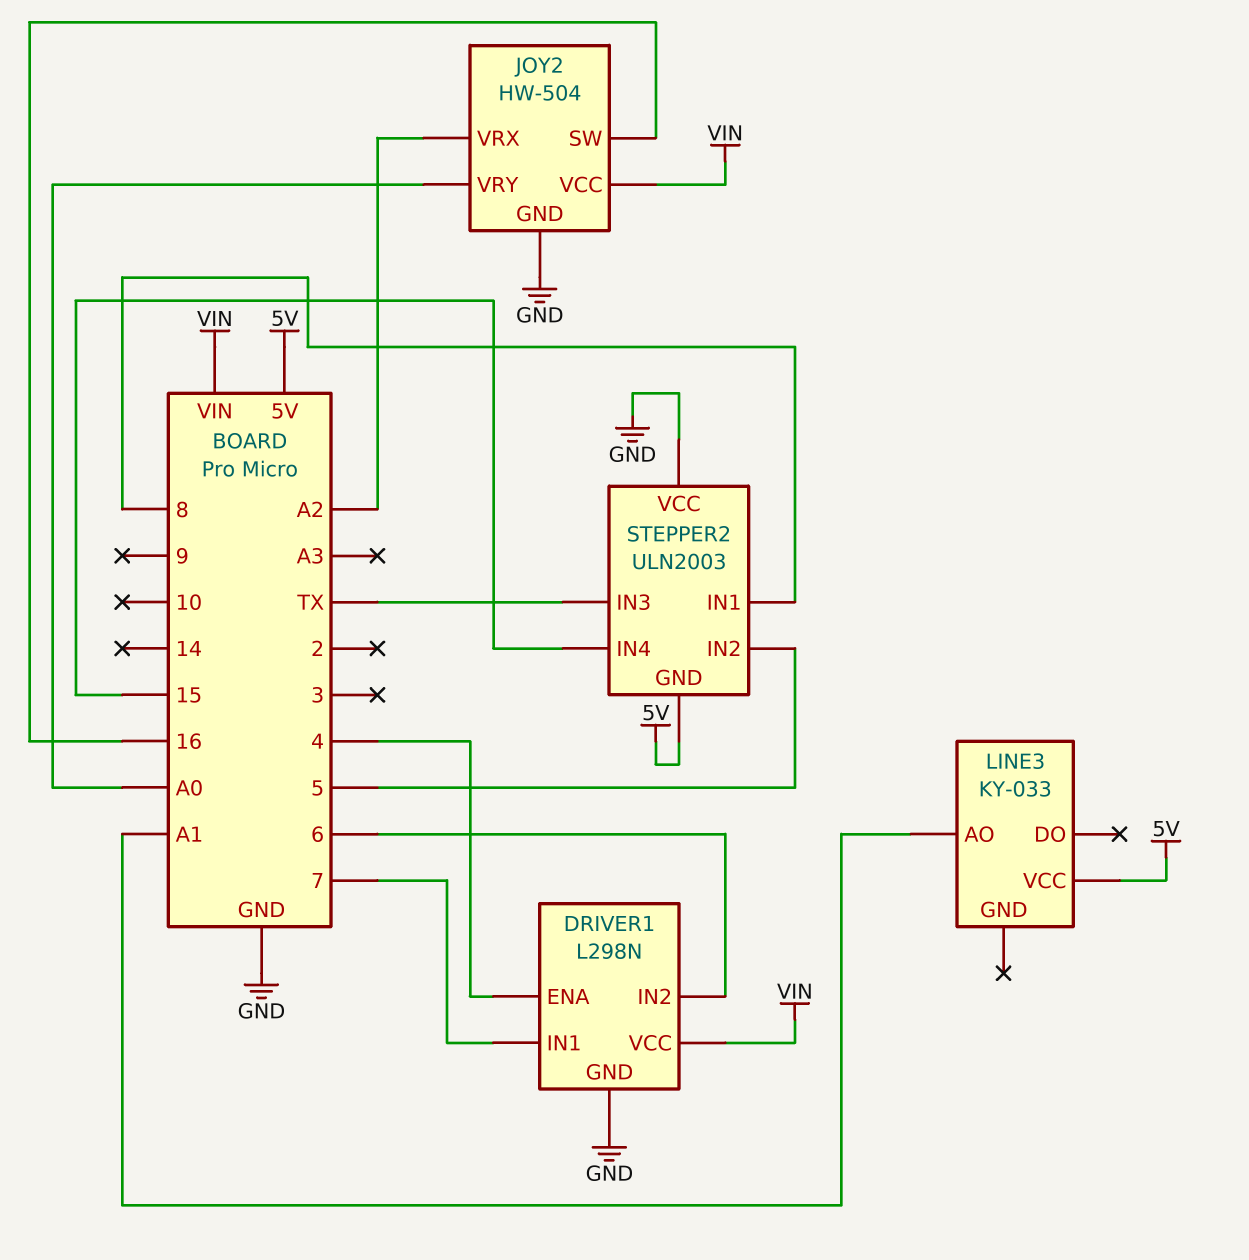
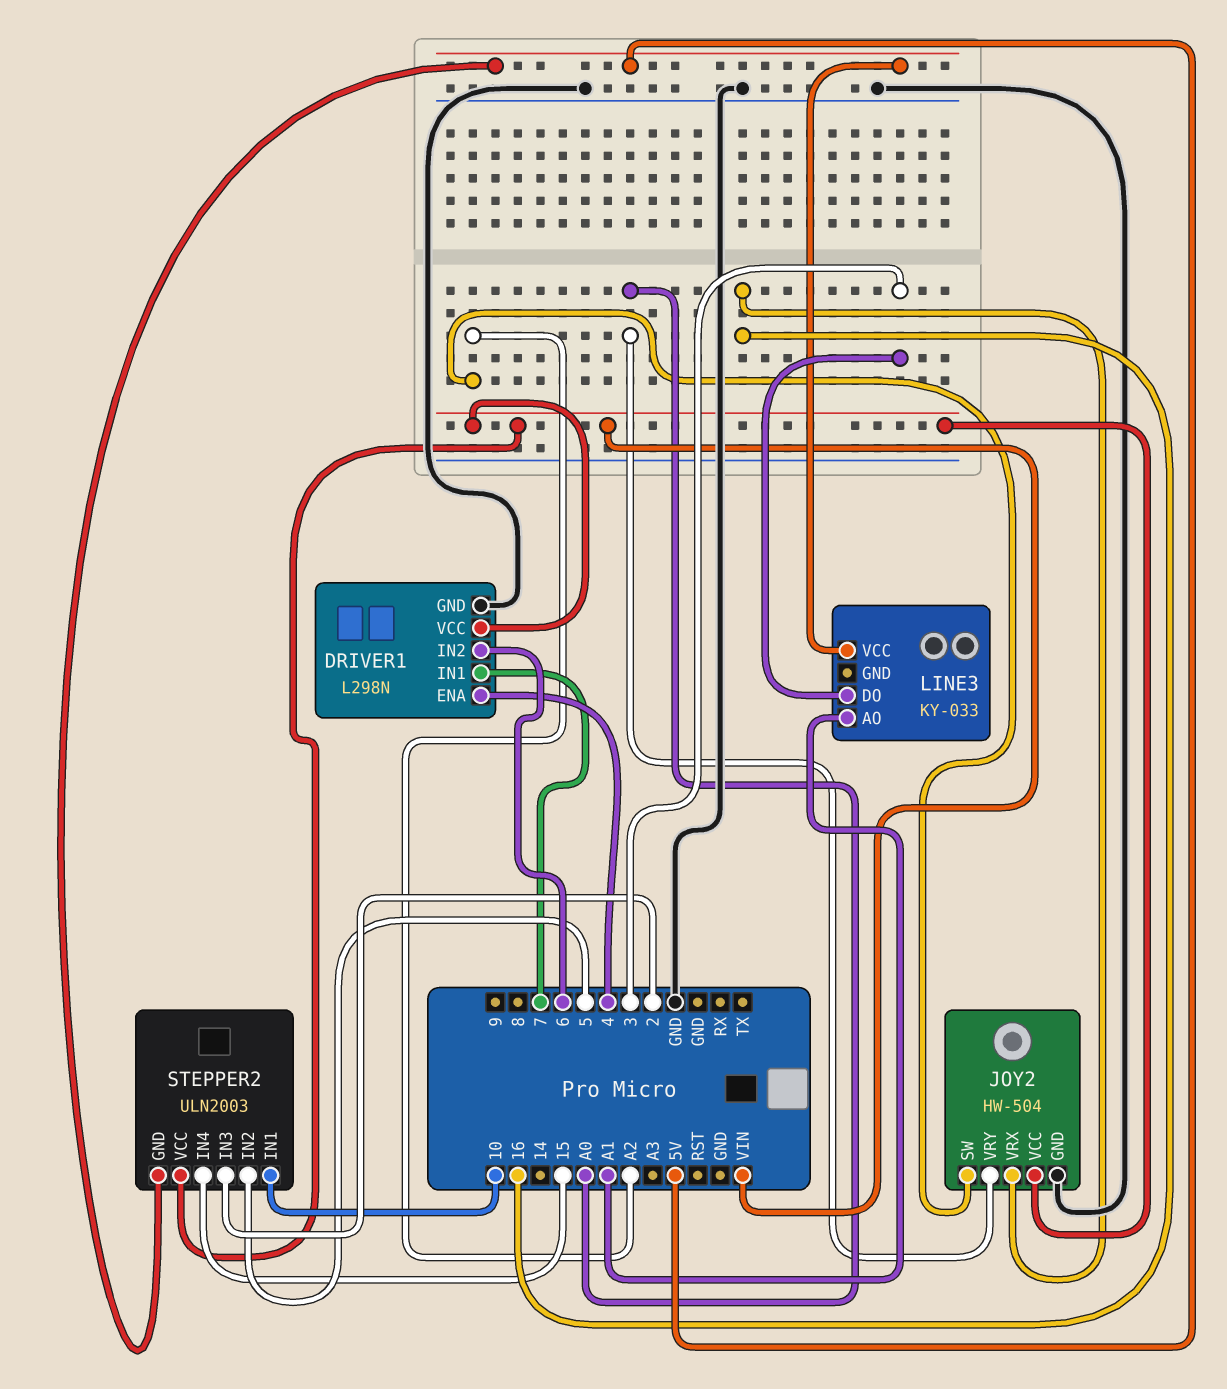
JOY2 pin SW: 16 -> A2
JOY2 pin VRX: A2 -> 16
LINE3 pin DO: none -> 3
STEPPER2 pin IN1: 8 -> 10
STEPPER2 pin IN3: TX -> 2
STEPPER2 pin VCC: GND -> VIN

